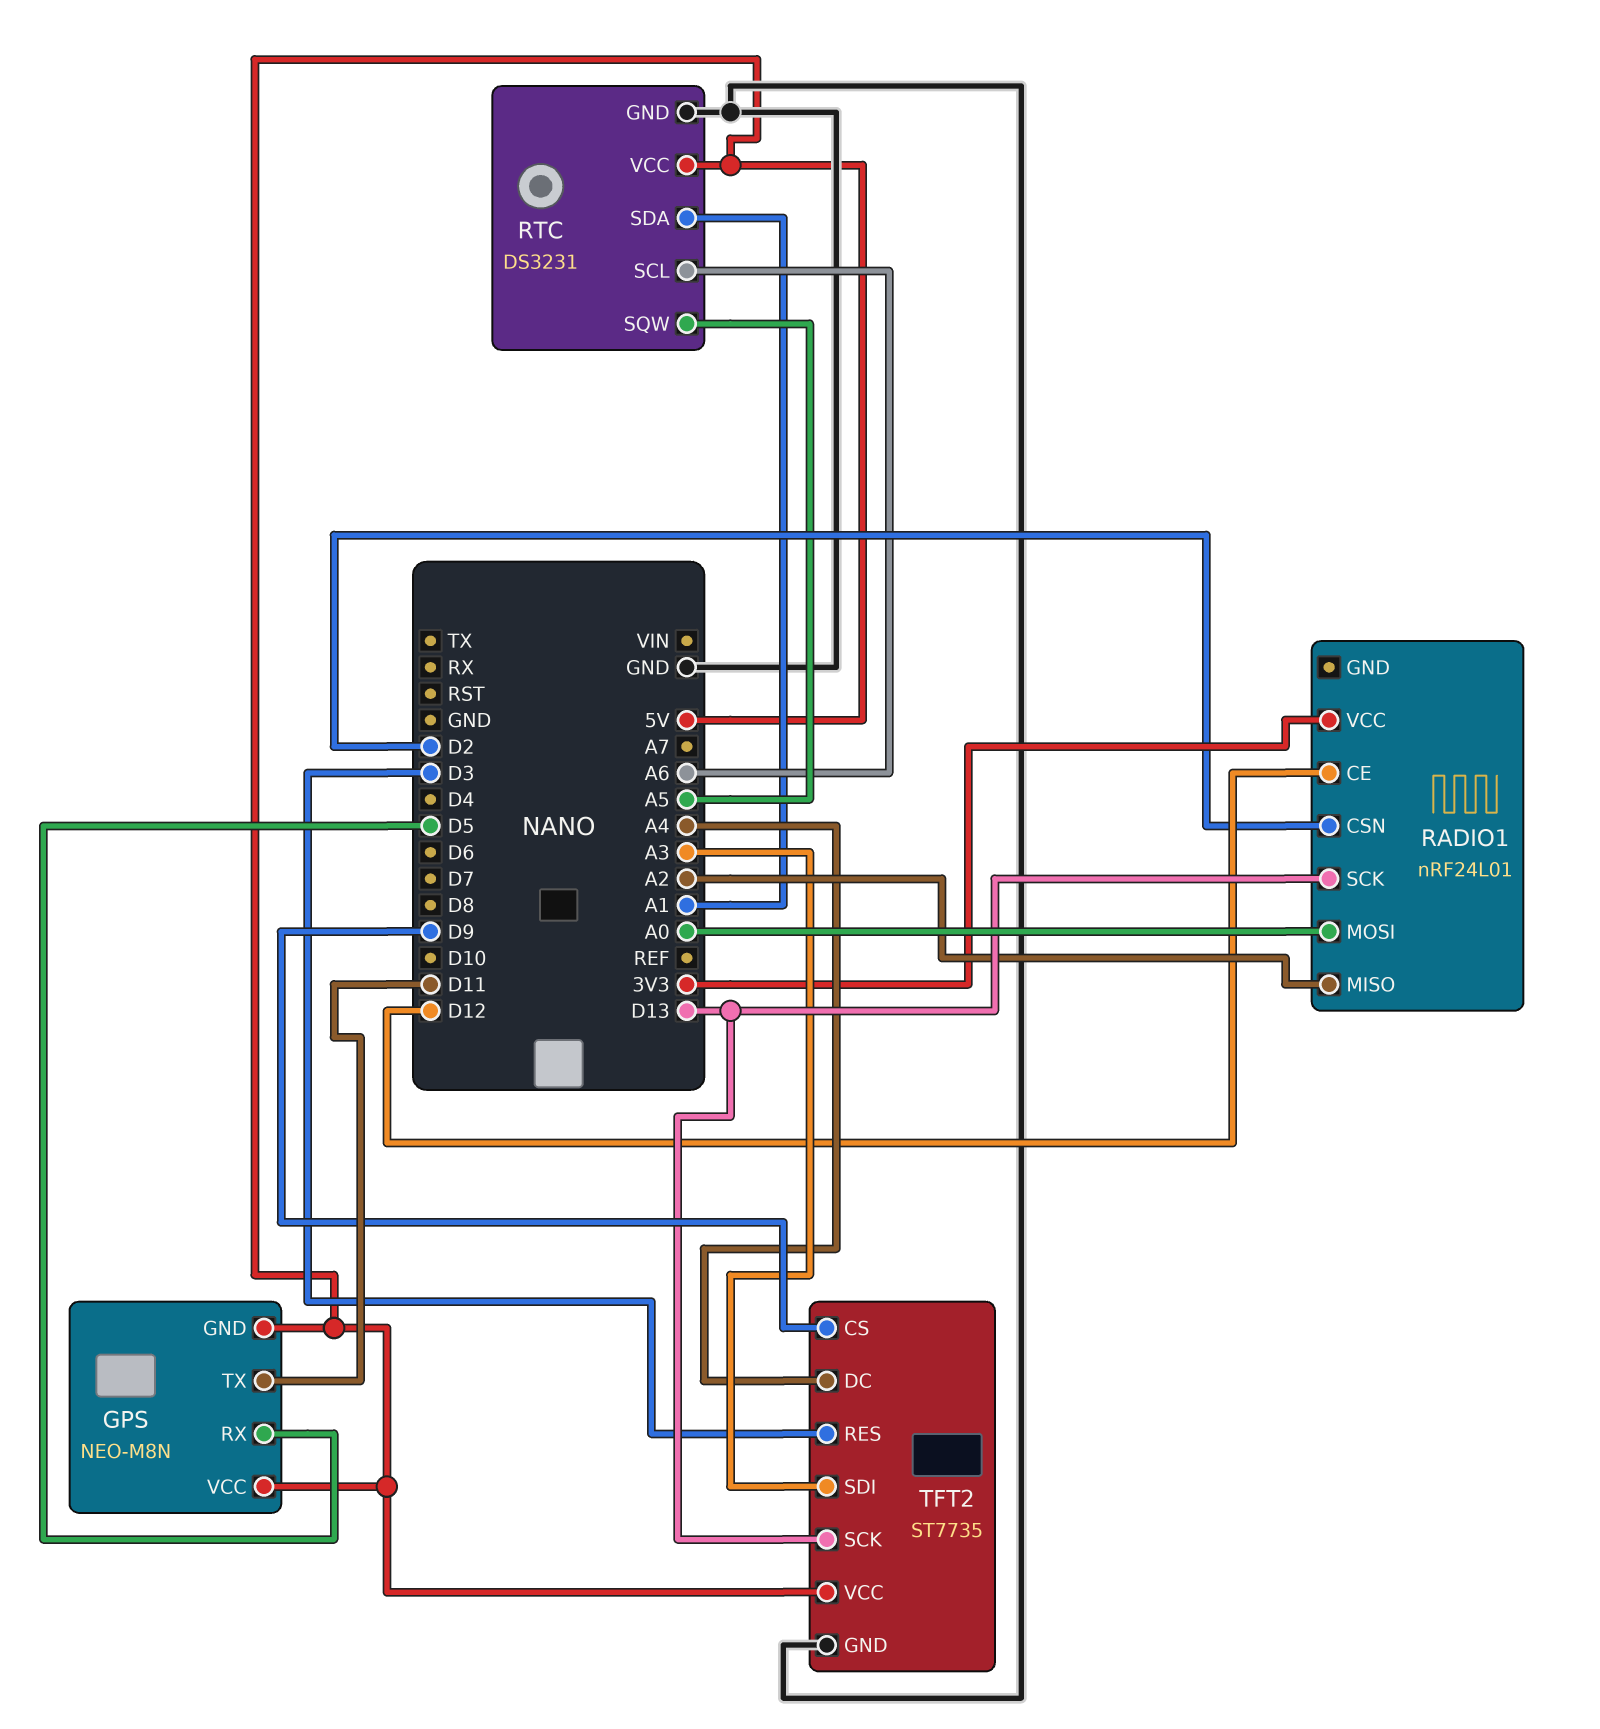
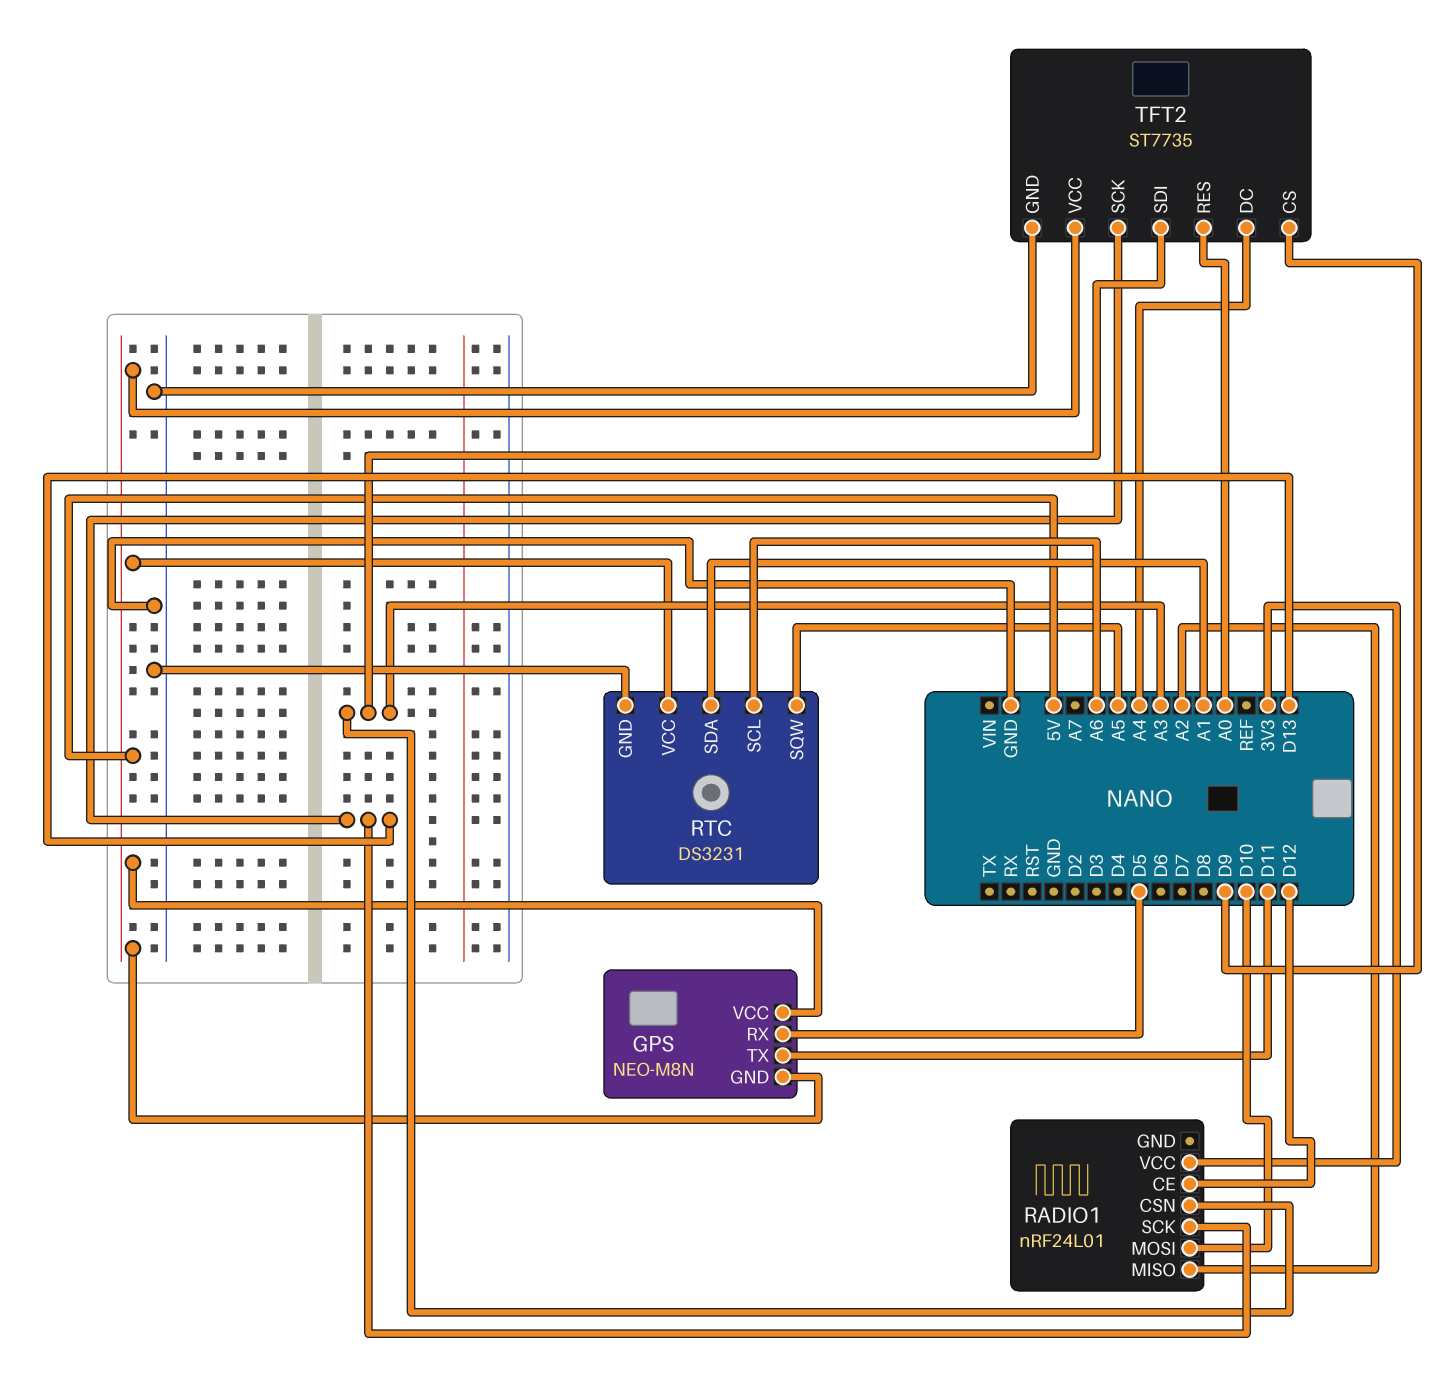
RADIO1 pin CSN: D2 -> A3
RADIO1 pin MOSI: A0 -> D10
TFT2 pin RES: D3 -> A0

